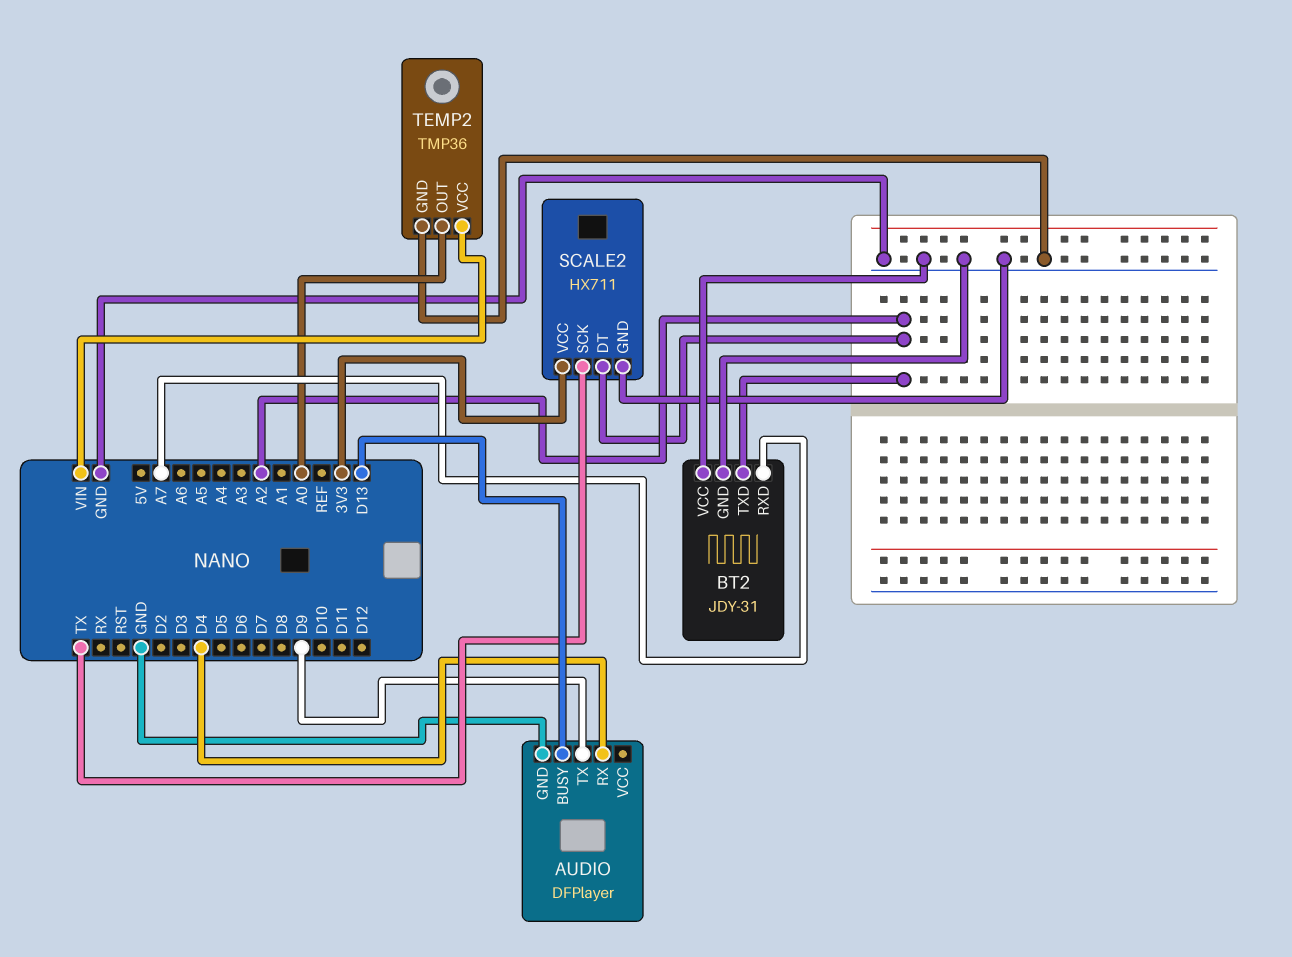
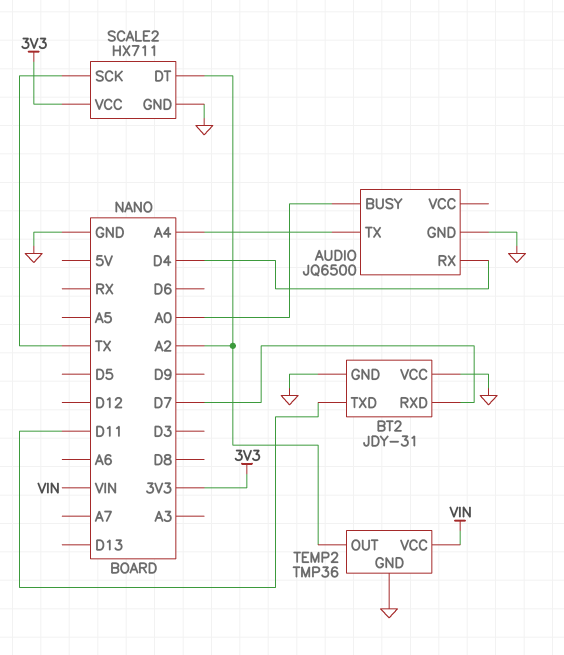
AUDIO: DFPlayer -> JQ6500
AUDIO pin BUSY: D13 -> A0
AUDIO pin TX: D9 -> A4
BT2 pin RXD: A7 -> D7
BT2 pin TXD: A2 -> D11
TEMP2 pin OUT: A0 -> A2

